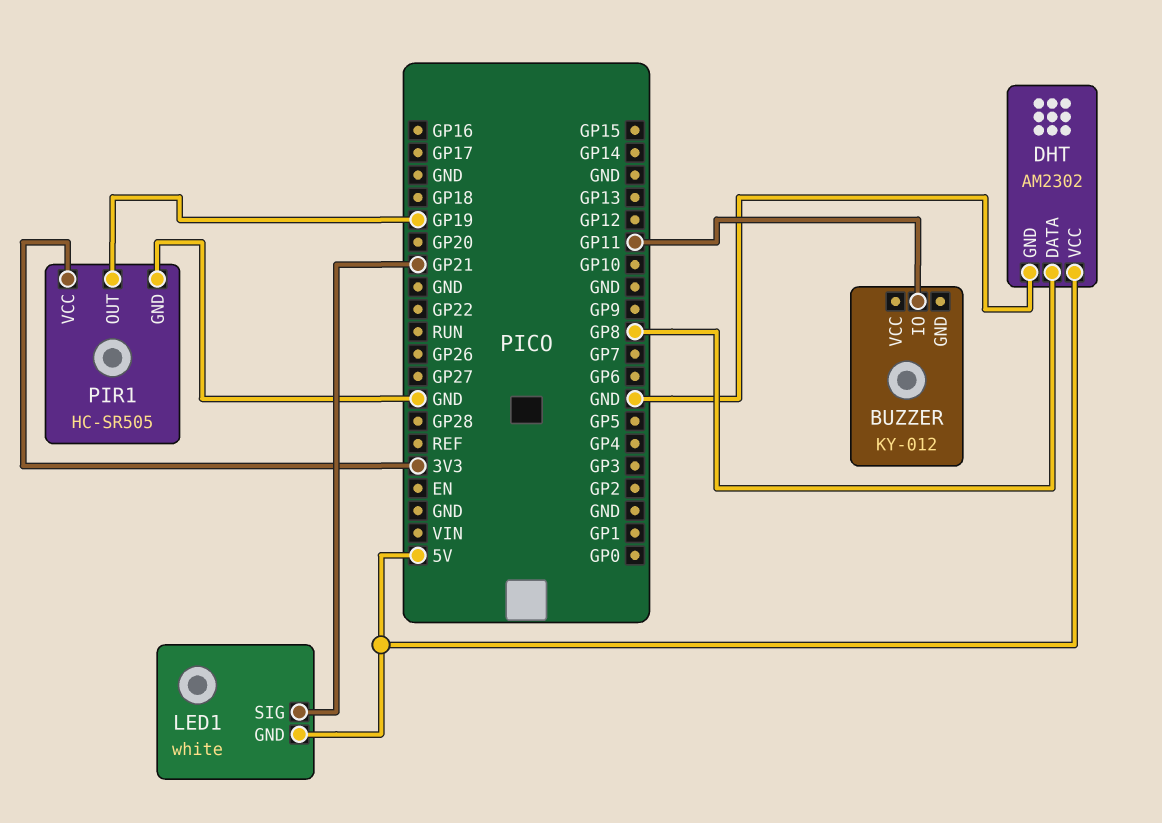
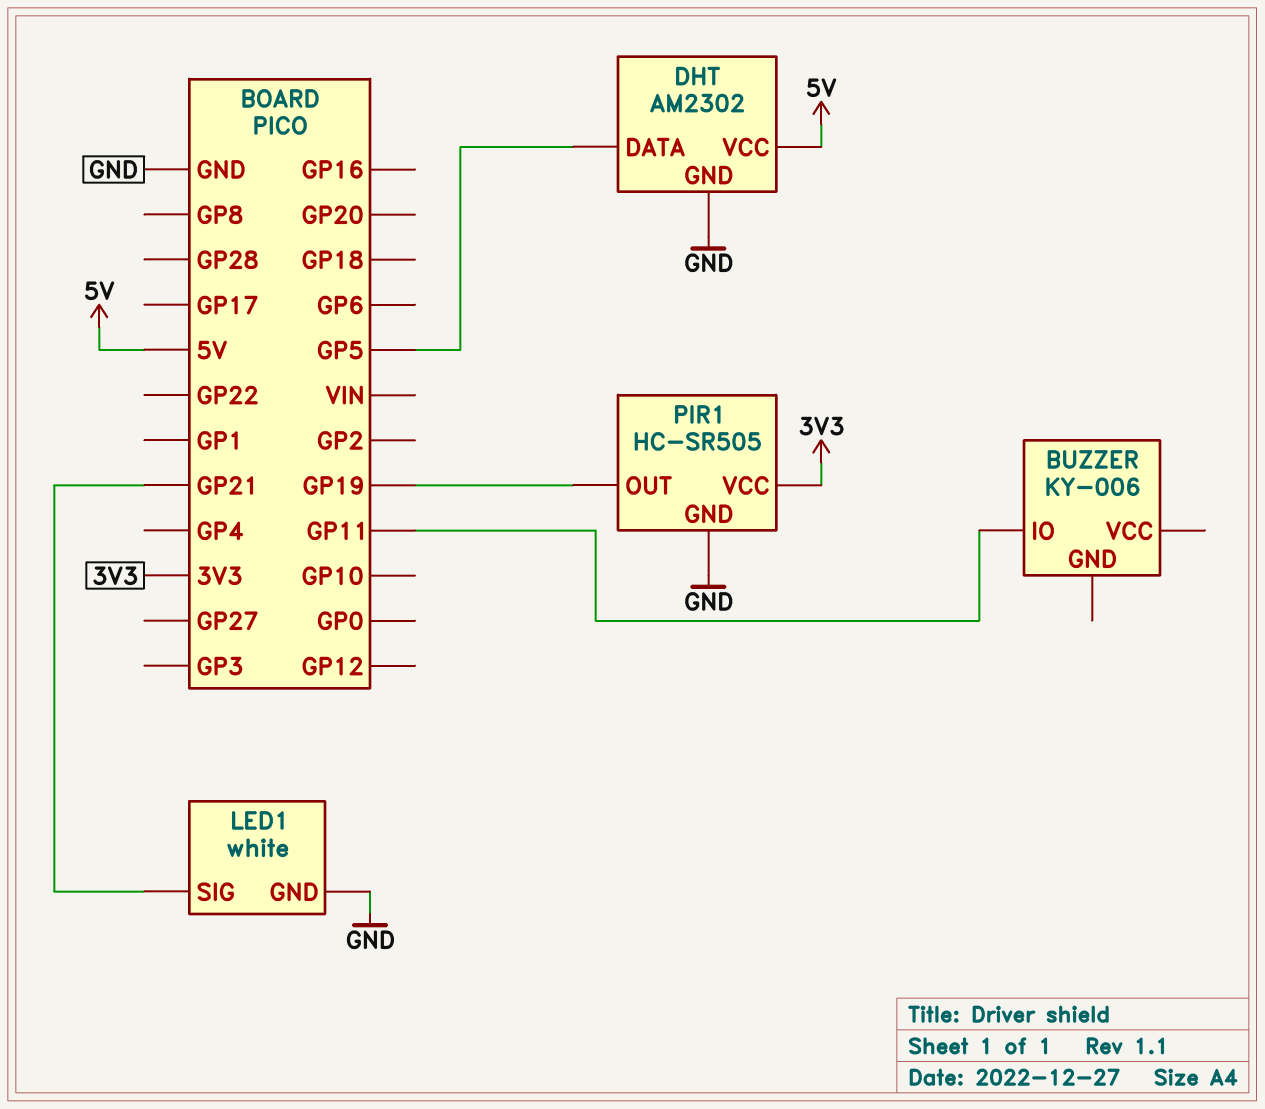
BUZZER: KY-012 -> KY-006
DHT pin DATA: GP8 -> GP5
LED1 pin GND: 5V -> GND

